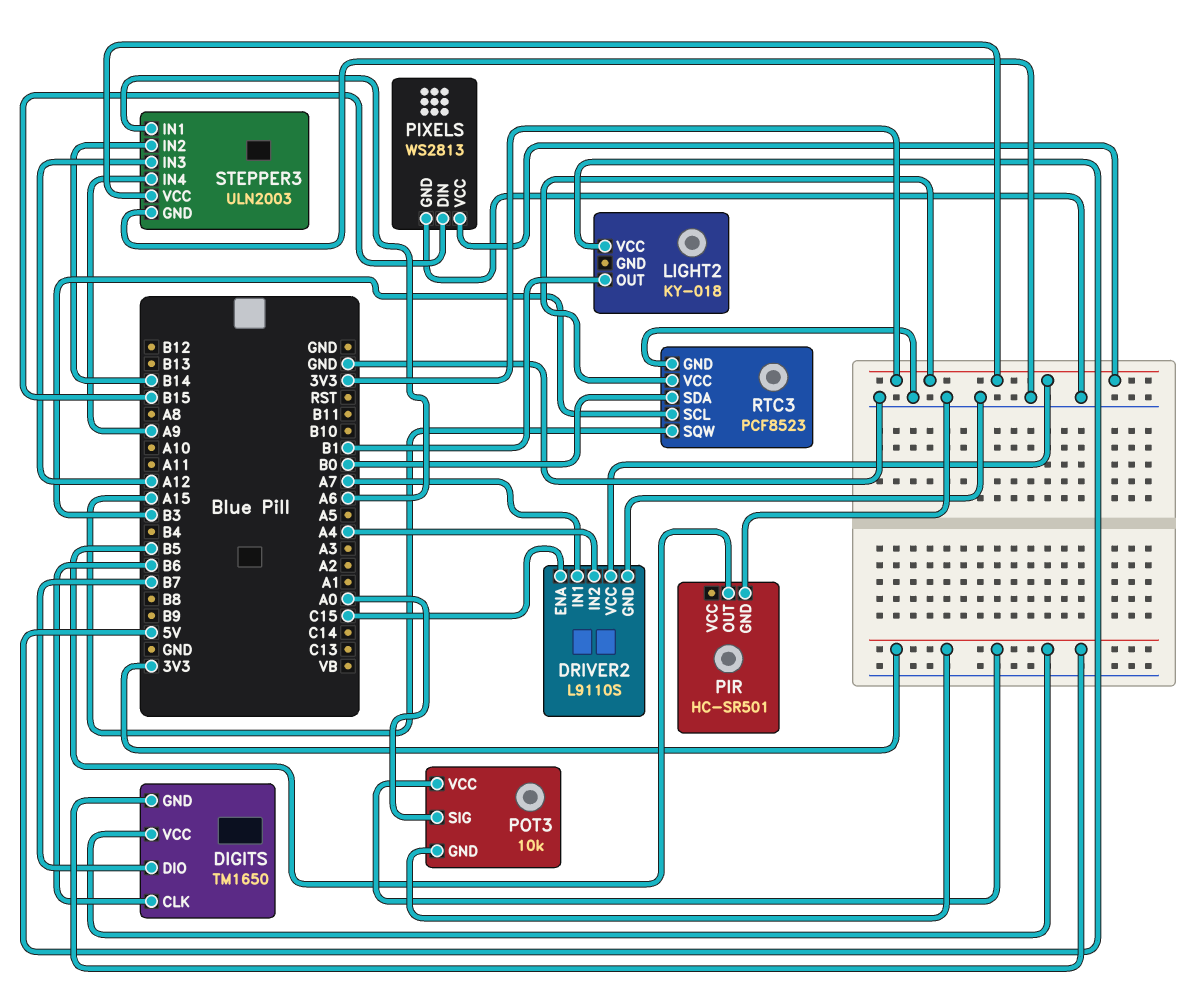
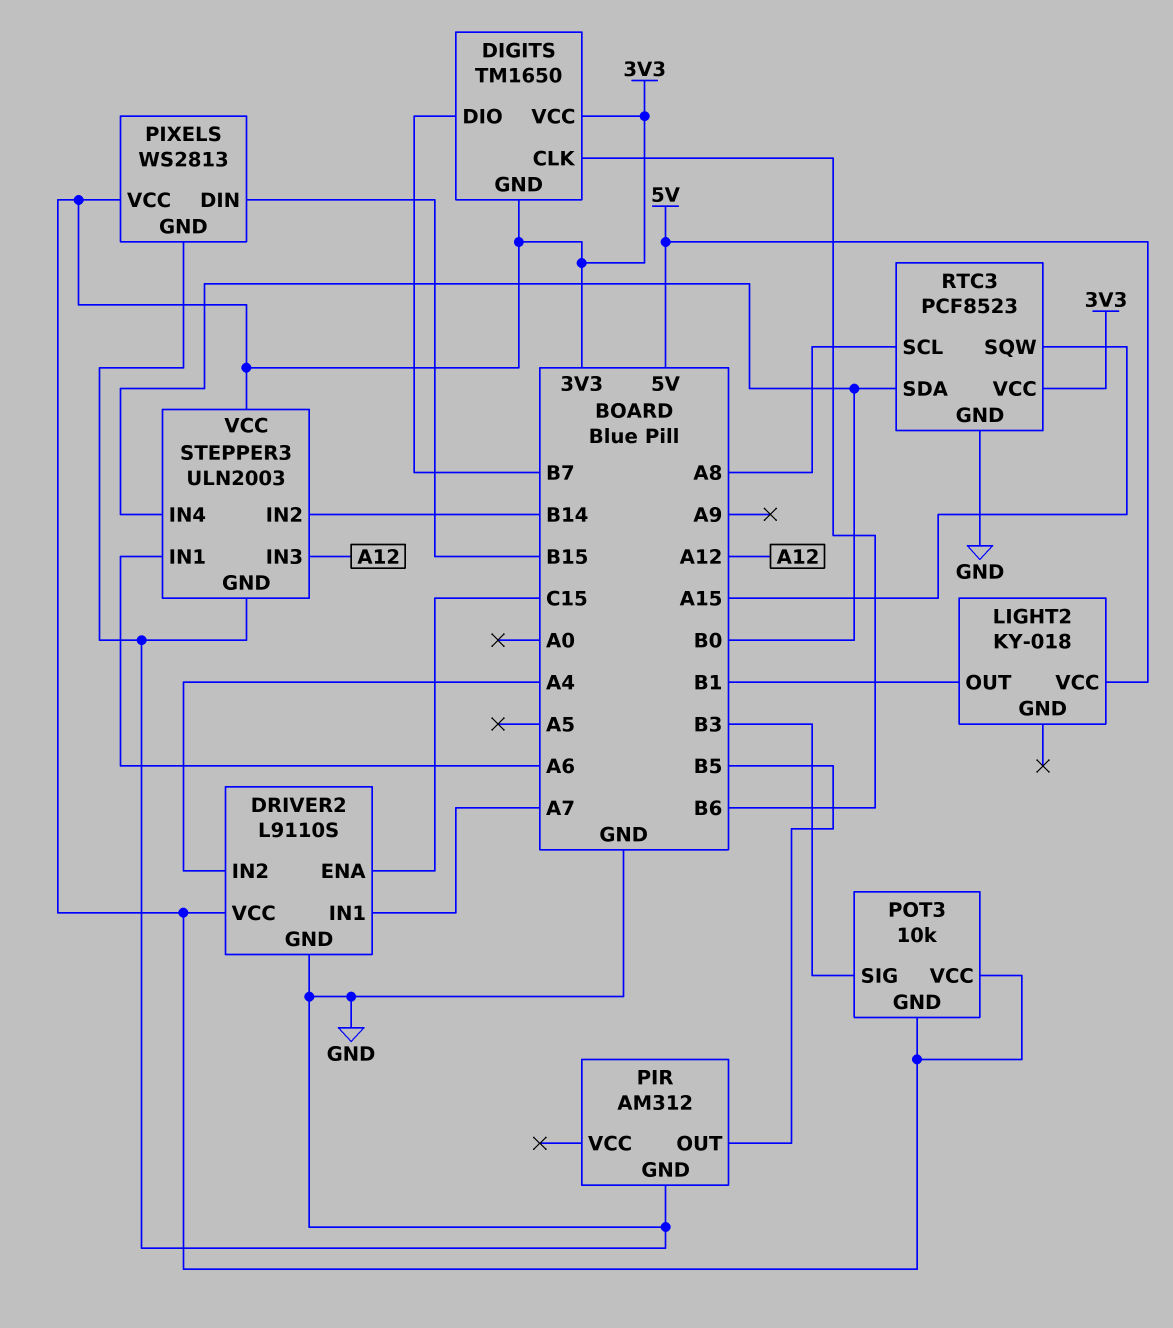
PIR: HC-SR501 -> AM312
POT3 pin SIG: A0 -> B3
RTC3 pin SCL: B3 -> A8
STEPPER3 pin IN4: A9 -> B0

